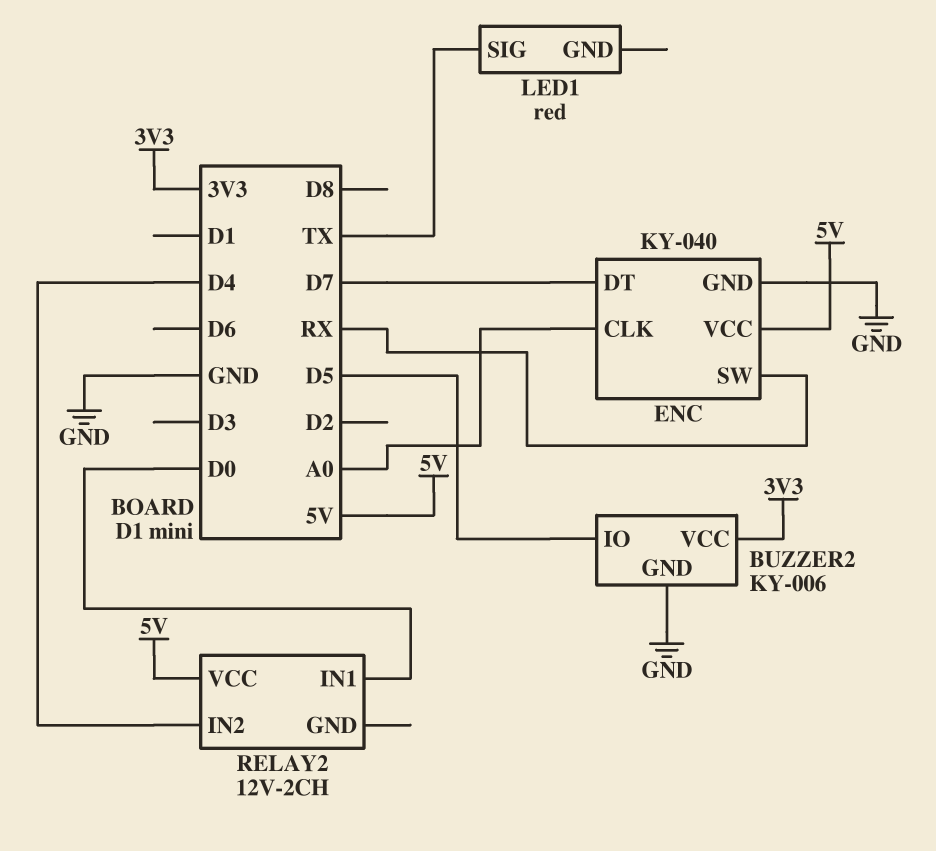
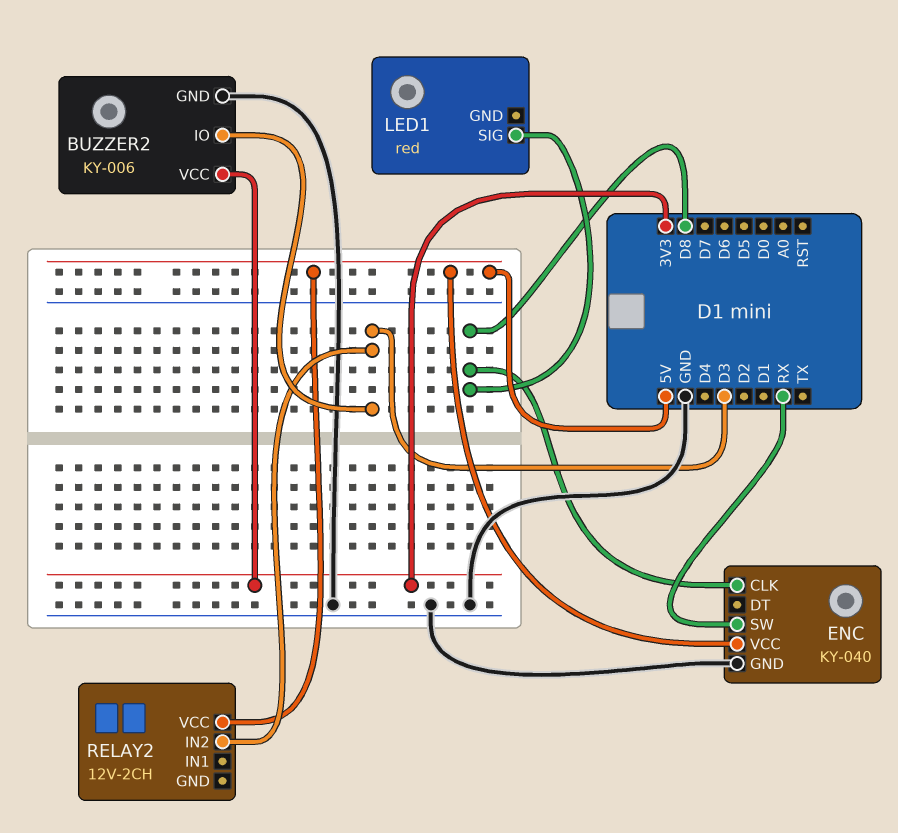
BUZZER2 pin IO: D5 -> D3
ENC pin CLK: A0 -> D8
ENC pin DT: D7 -> none
LED1 pin SIG: TX -> D8
RELAY2 pin IN1: D0 -> none
RELAY2 pin IN2: D4 -> D3

